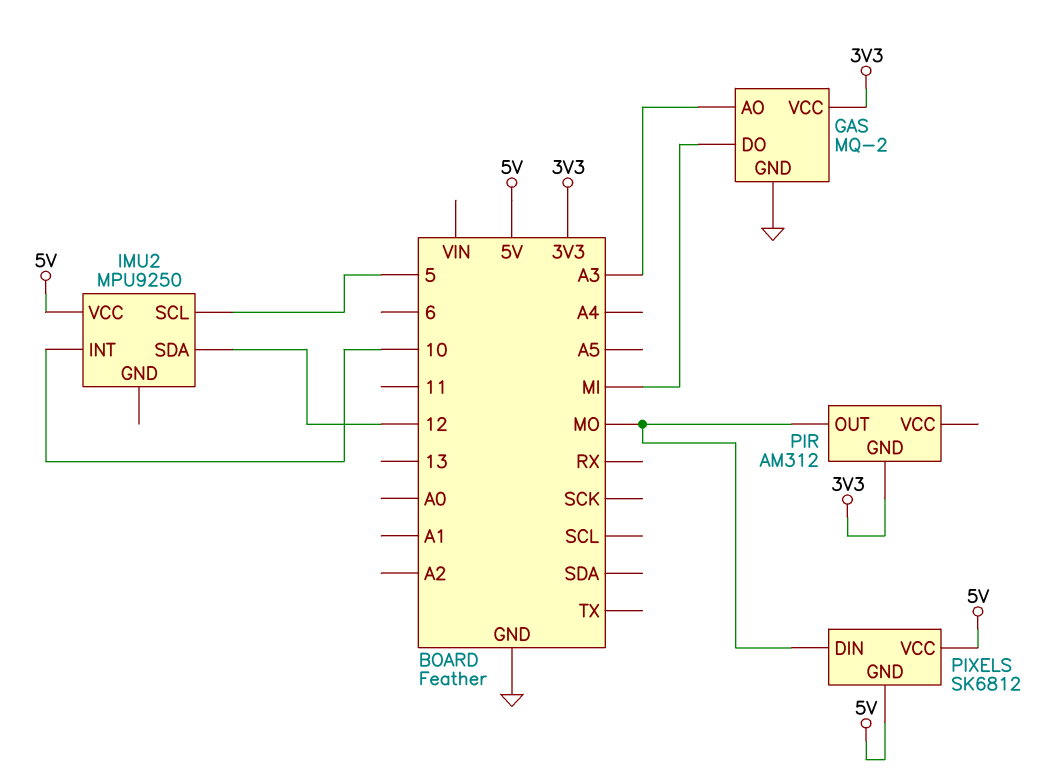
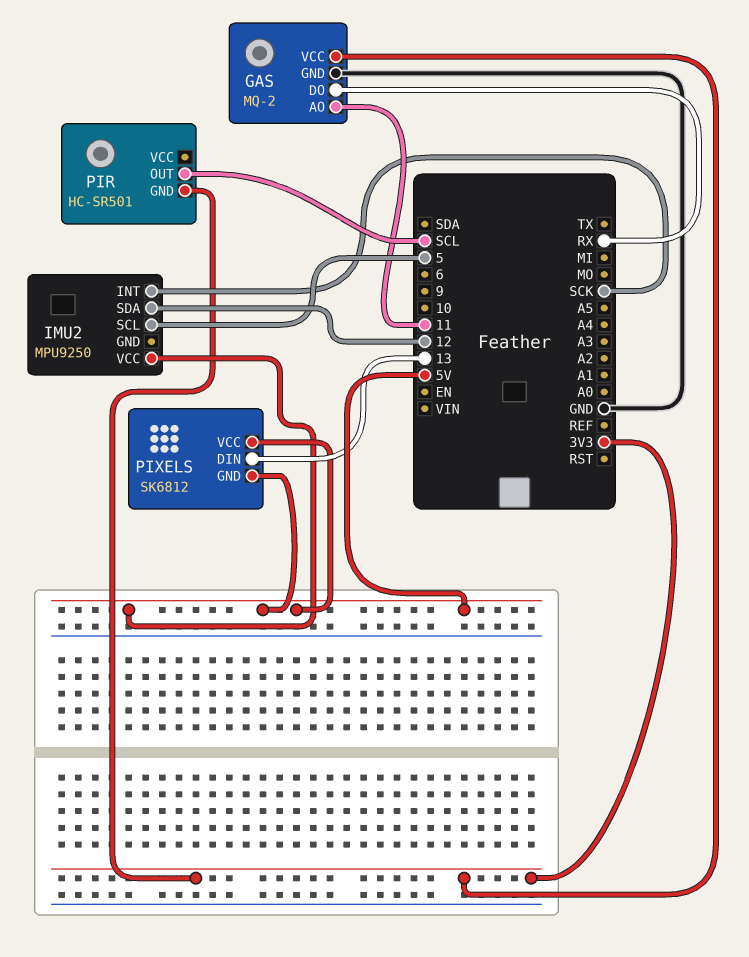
GAS pin AO: A3 -> 11
GAS pin DO: MI -> RX
IMU2 pin INT: 10 -> SCK
PIR: AM312 -> HC-SR501
PIR pin OUT: MO -> SCL
PIXELS pin DIN: MO -> 13

